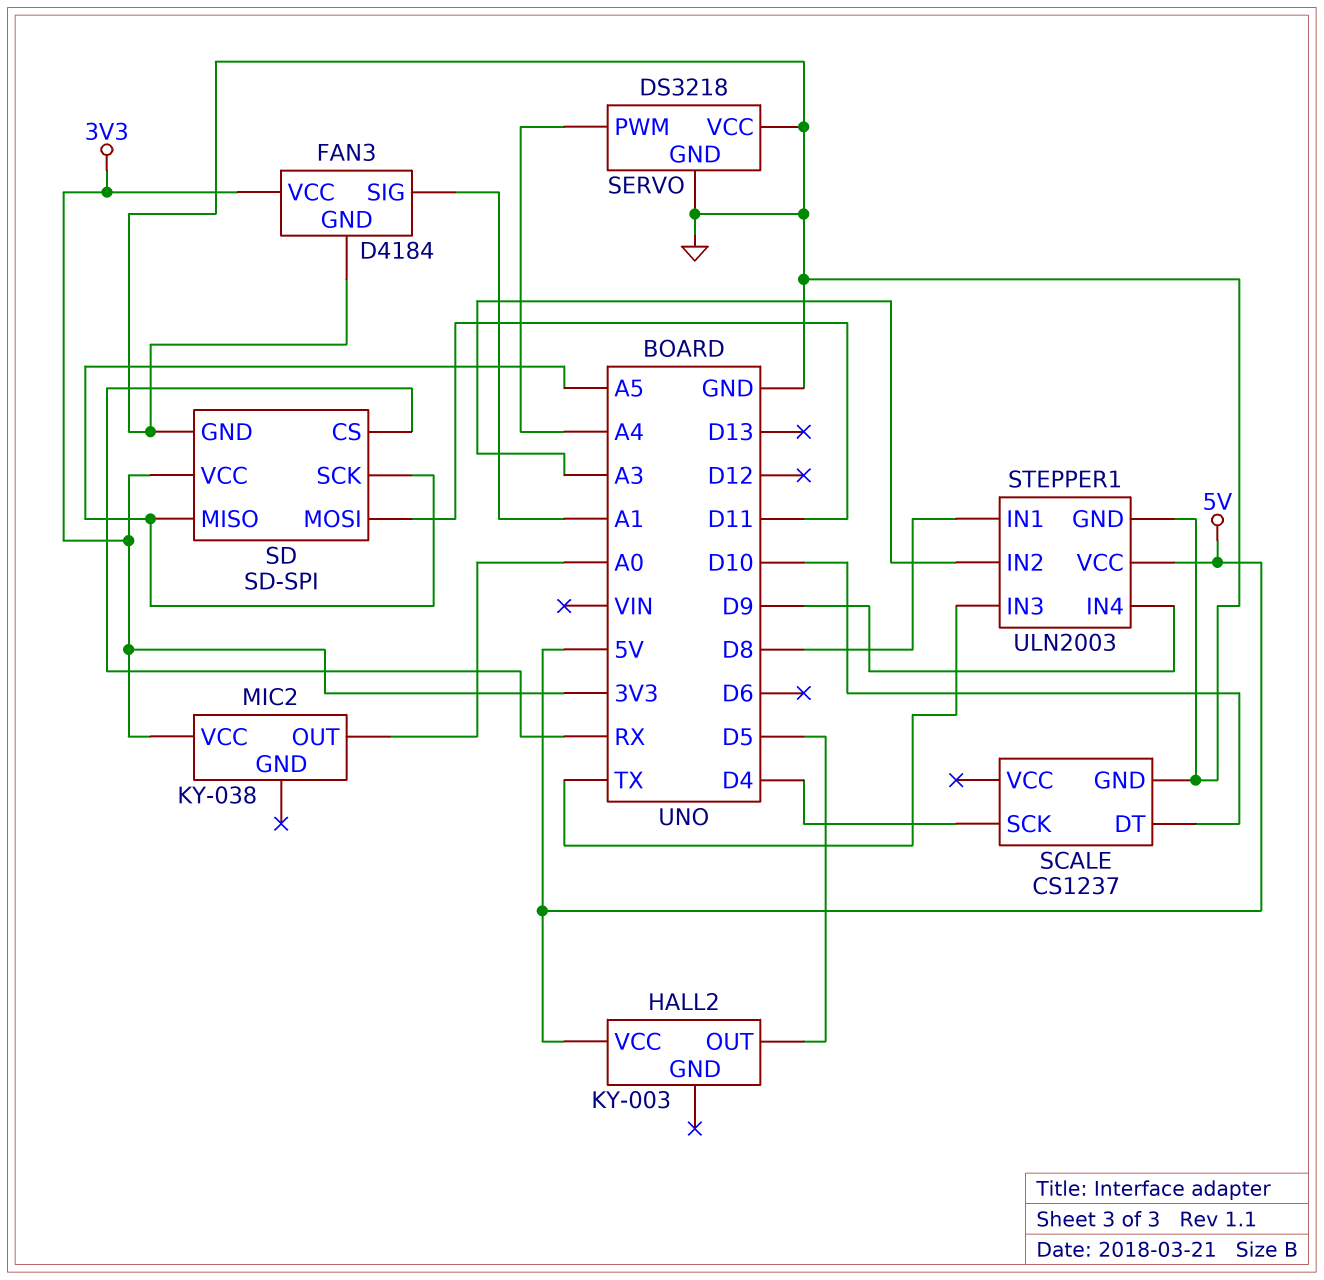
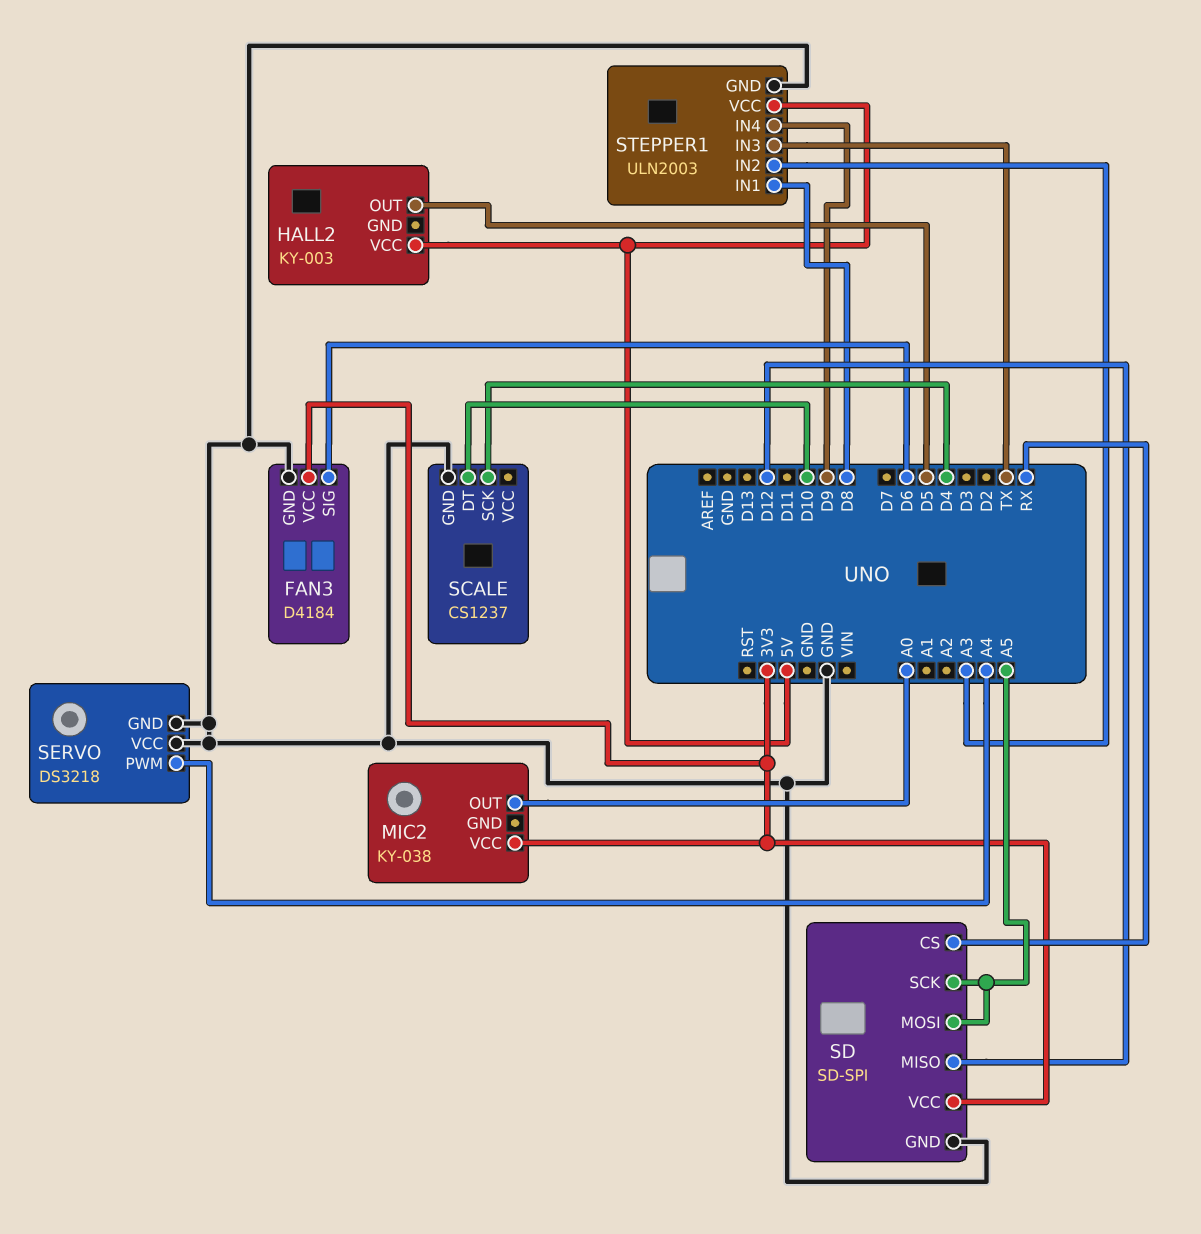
FAN3 pin SIG: A1 -> D6
SD pin MISO: A5 -> D12
SD pin MOSI: D11 -> A5

